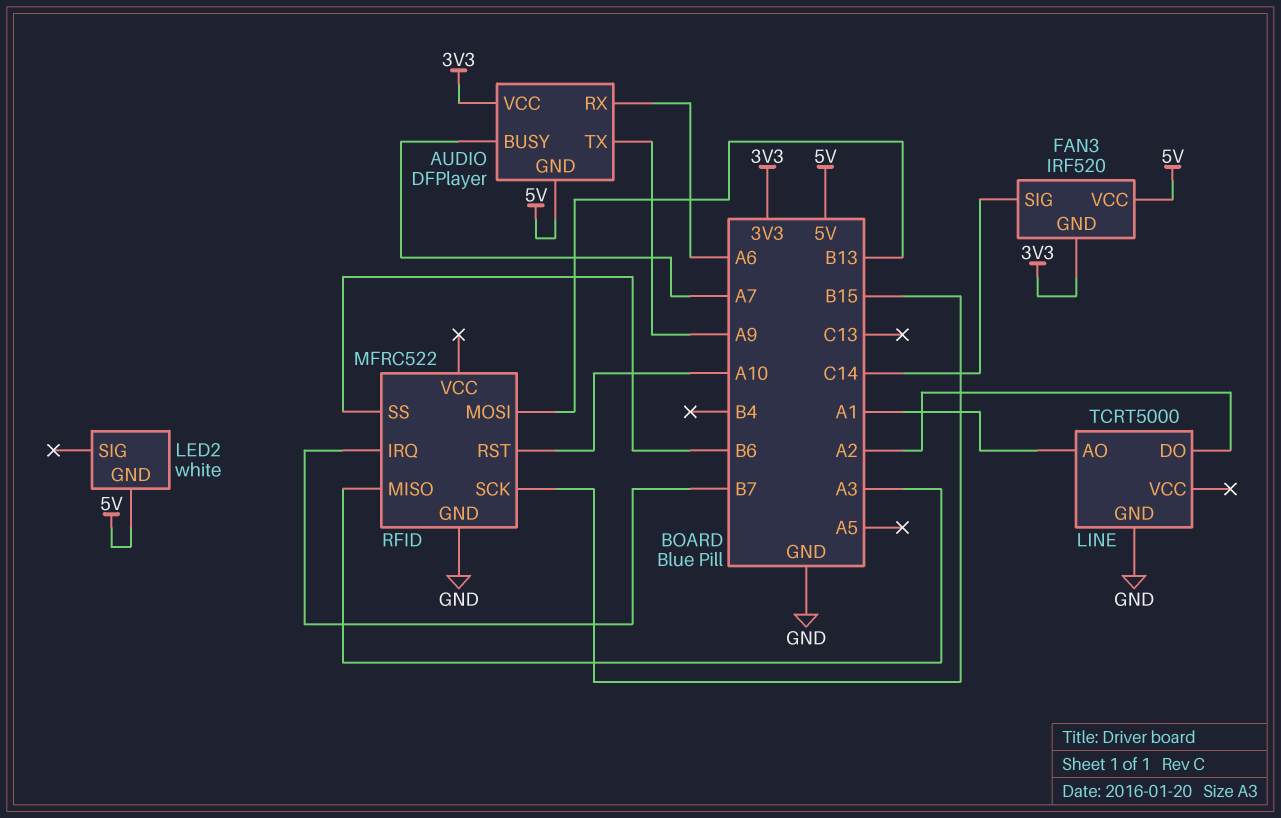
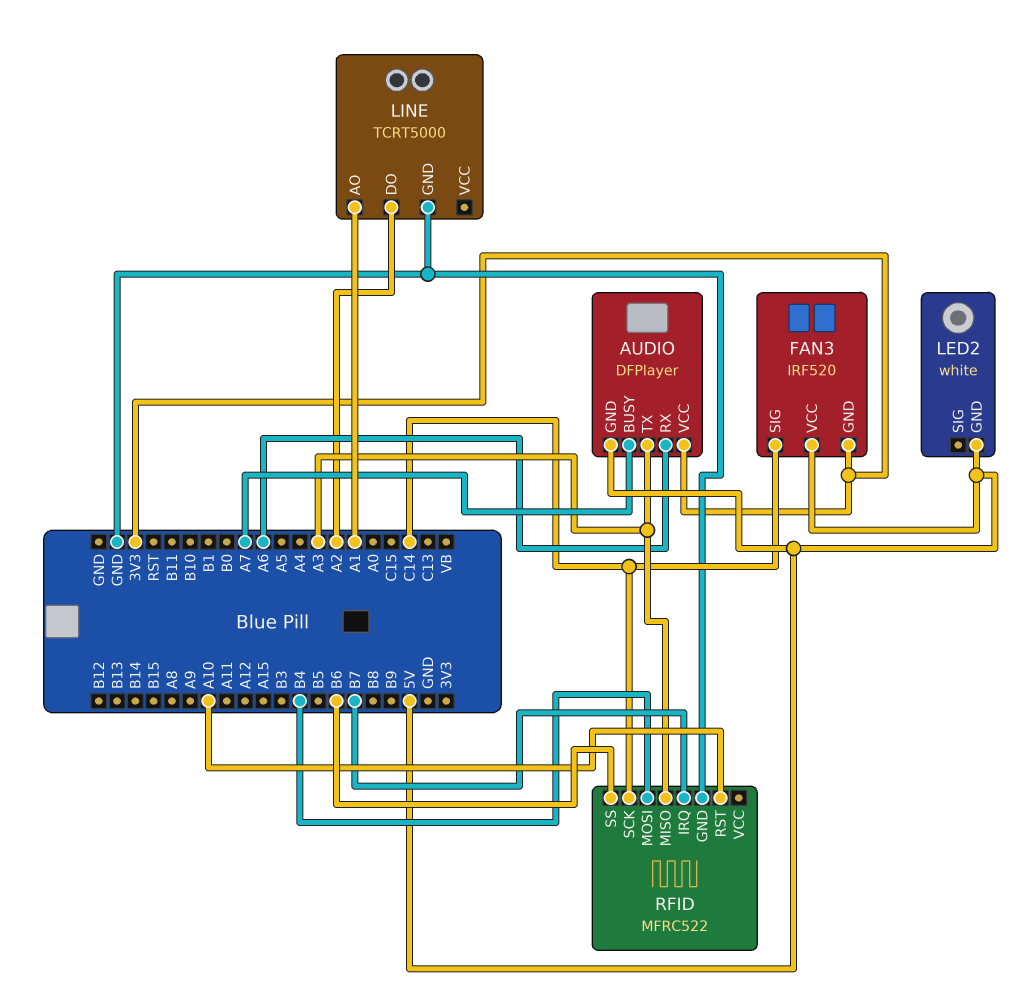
AUDIO pin TX: A9 -> A3
RFID pin MOSI: B13 -> B4
RFID pin SCK: B15 -> C14

